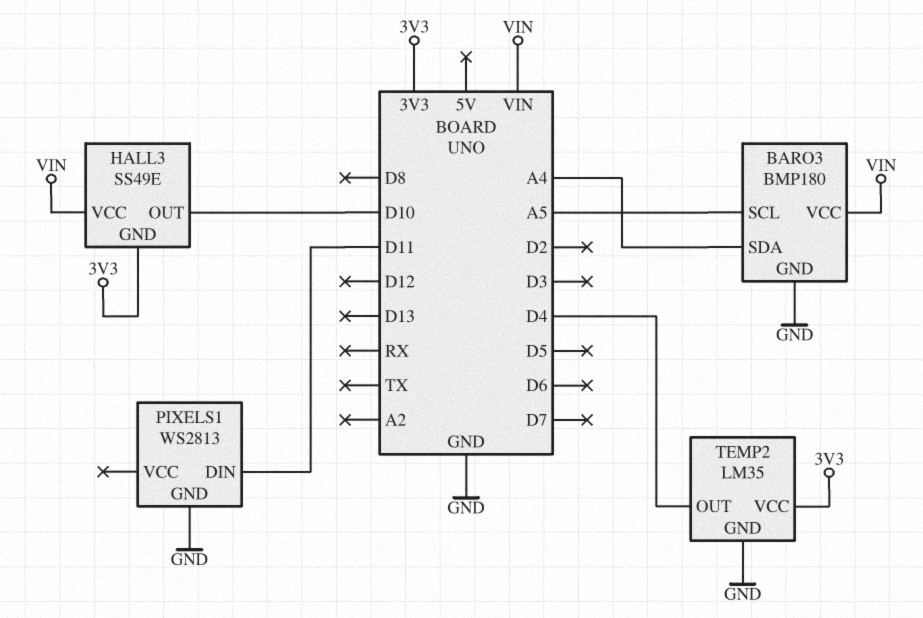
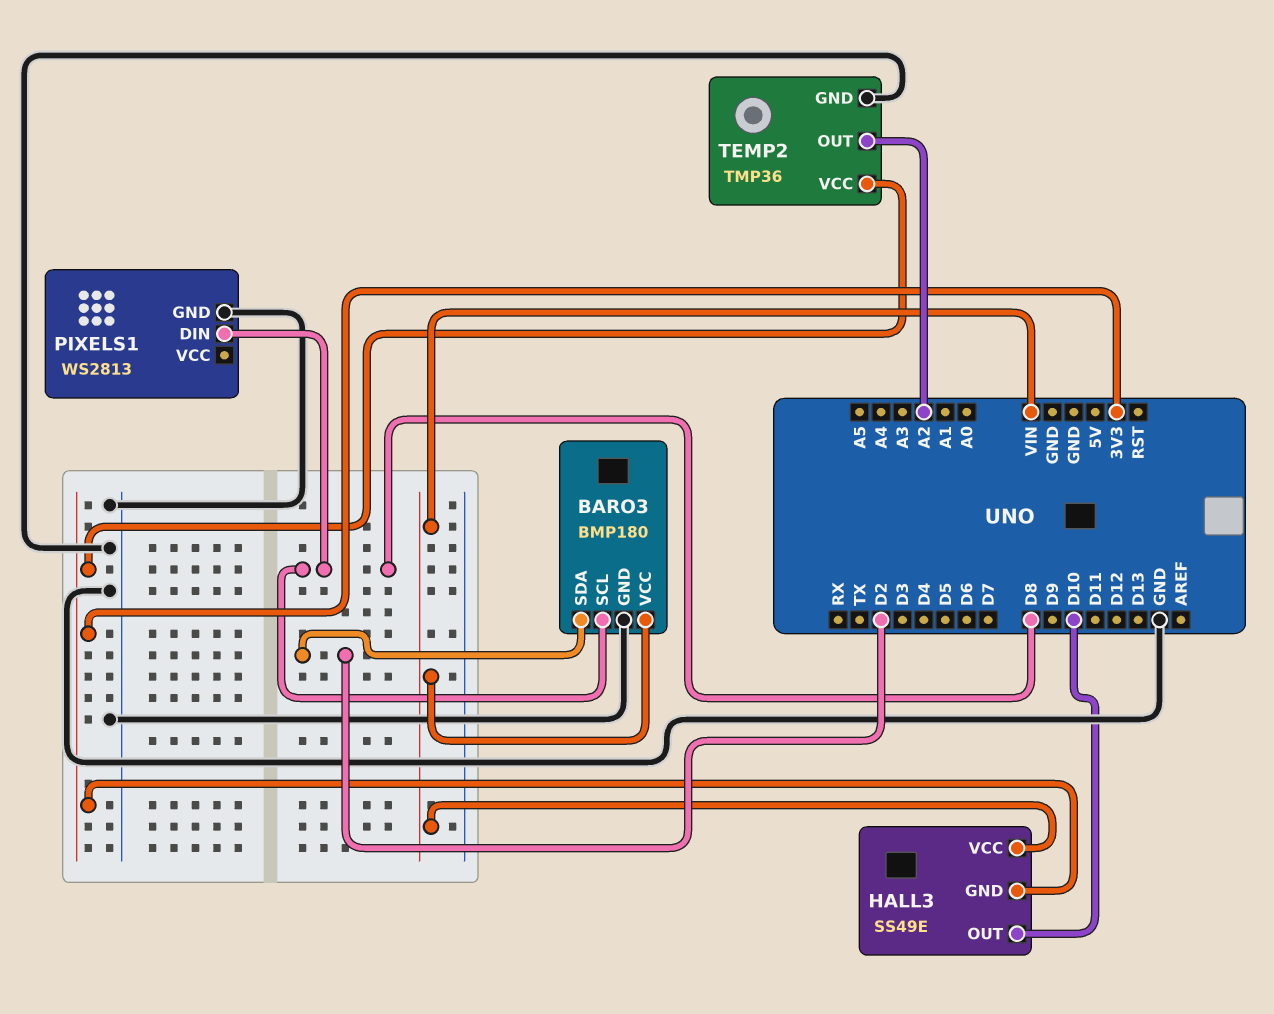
BARO3 pin SCL: A5 -> D8
BARO3 pin SDA: A4 -> D2
PIXELS1 pin DIN: D11 -> D8
TEMP2: LM35 -> TMP36
TEMP2 pin OUT: D4 -> A2

